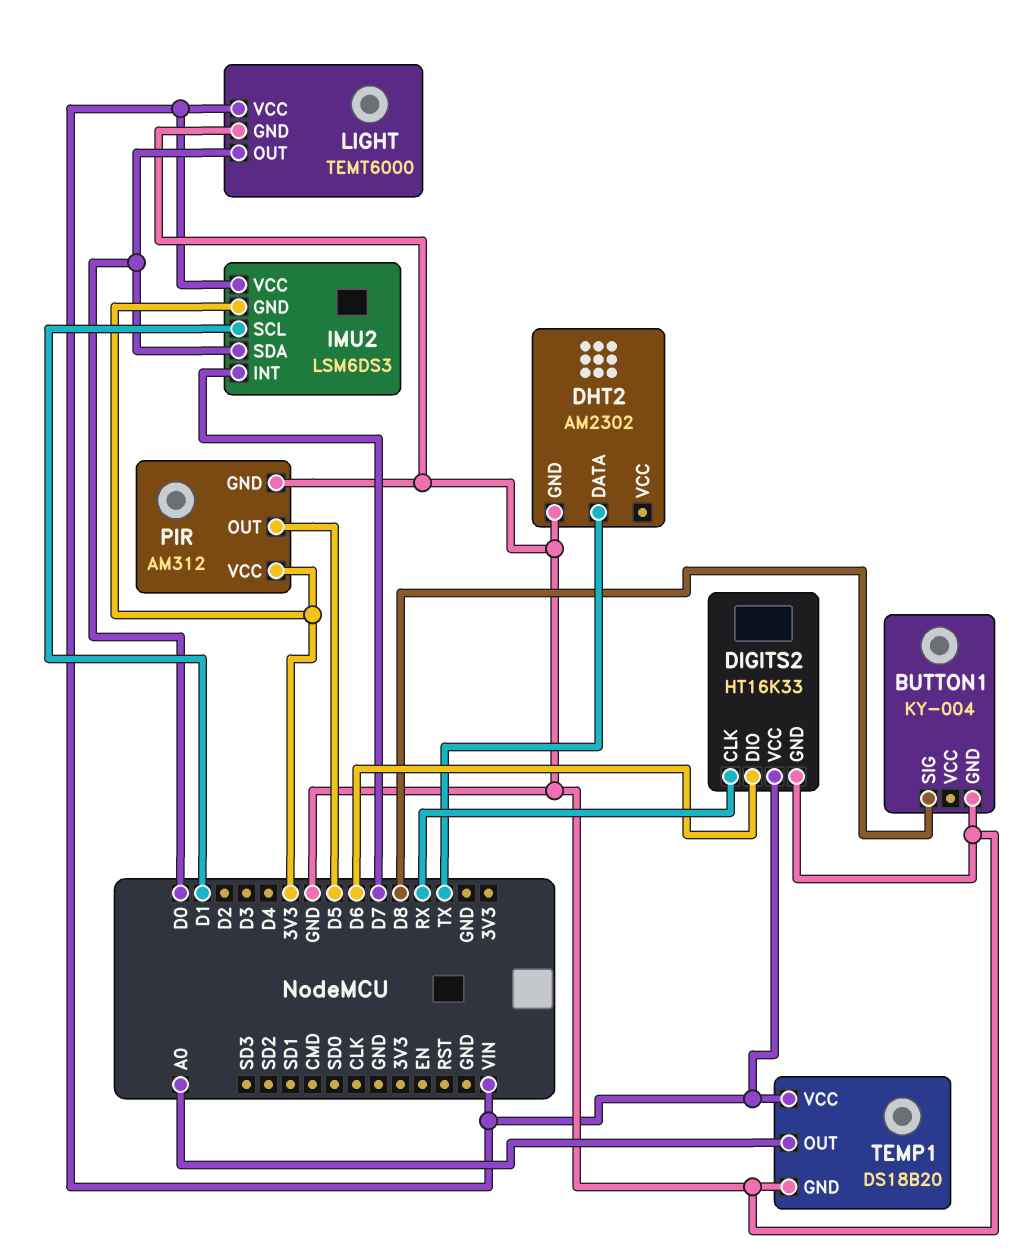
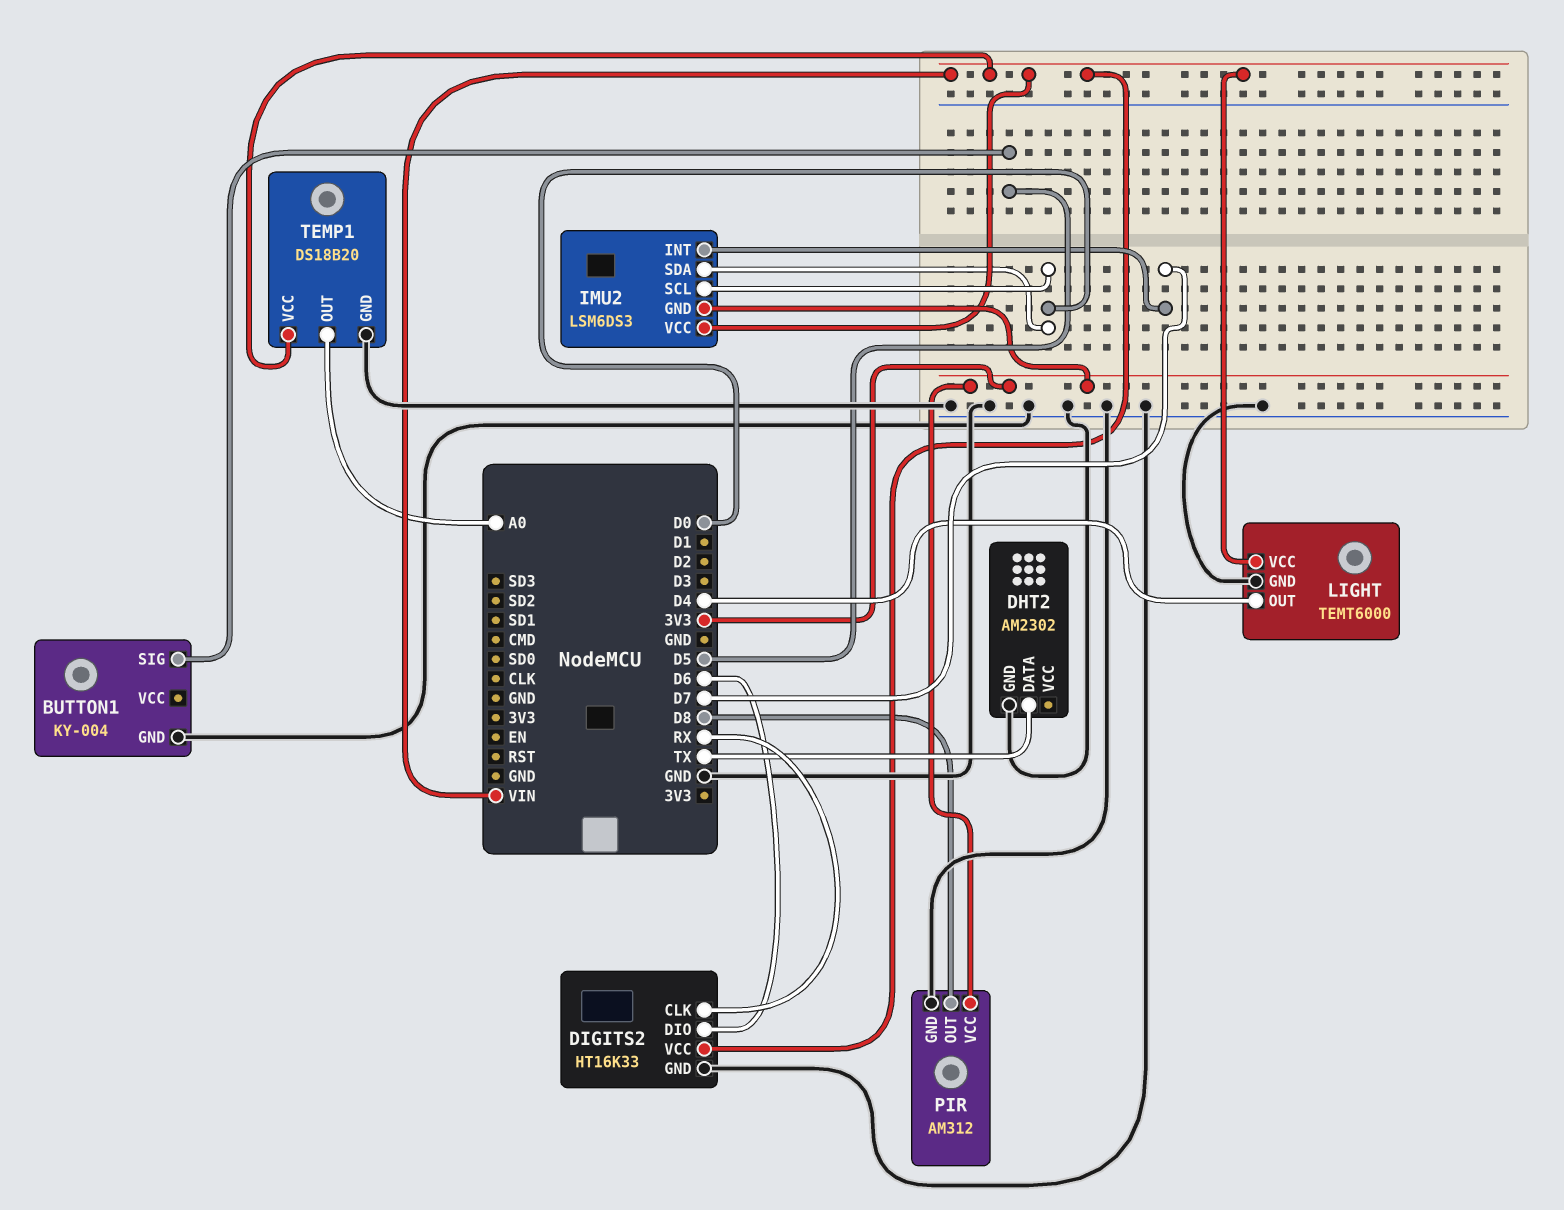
BUTTON1 pin SIG: D8 -> D5
IMU2 pin SCL: D1 -> D0
LIGHT pin OUT: D0 -> D4
PIR pin OUT: D5 -> D8

